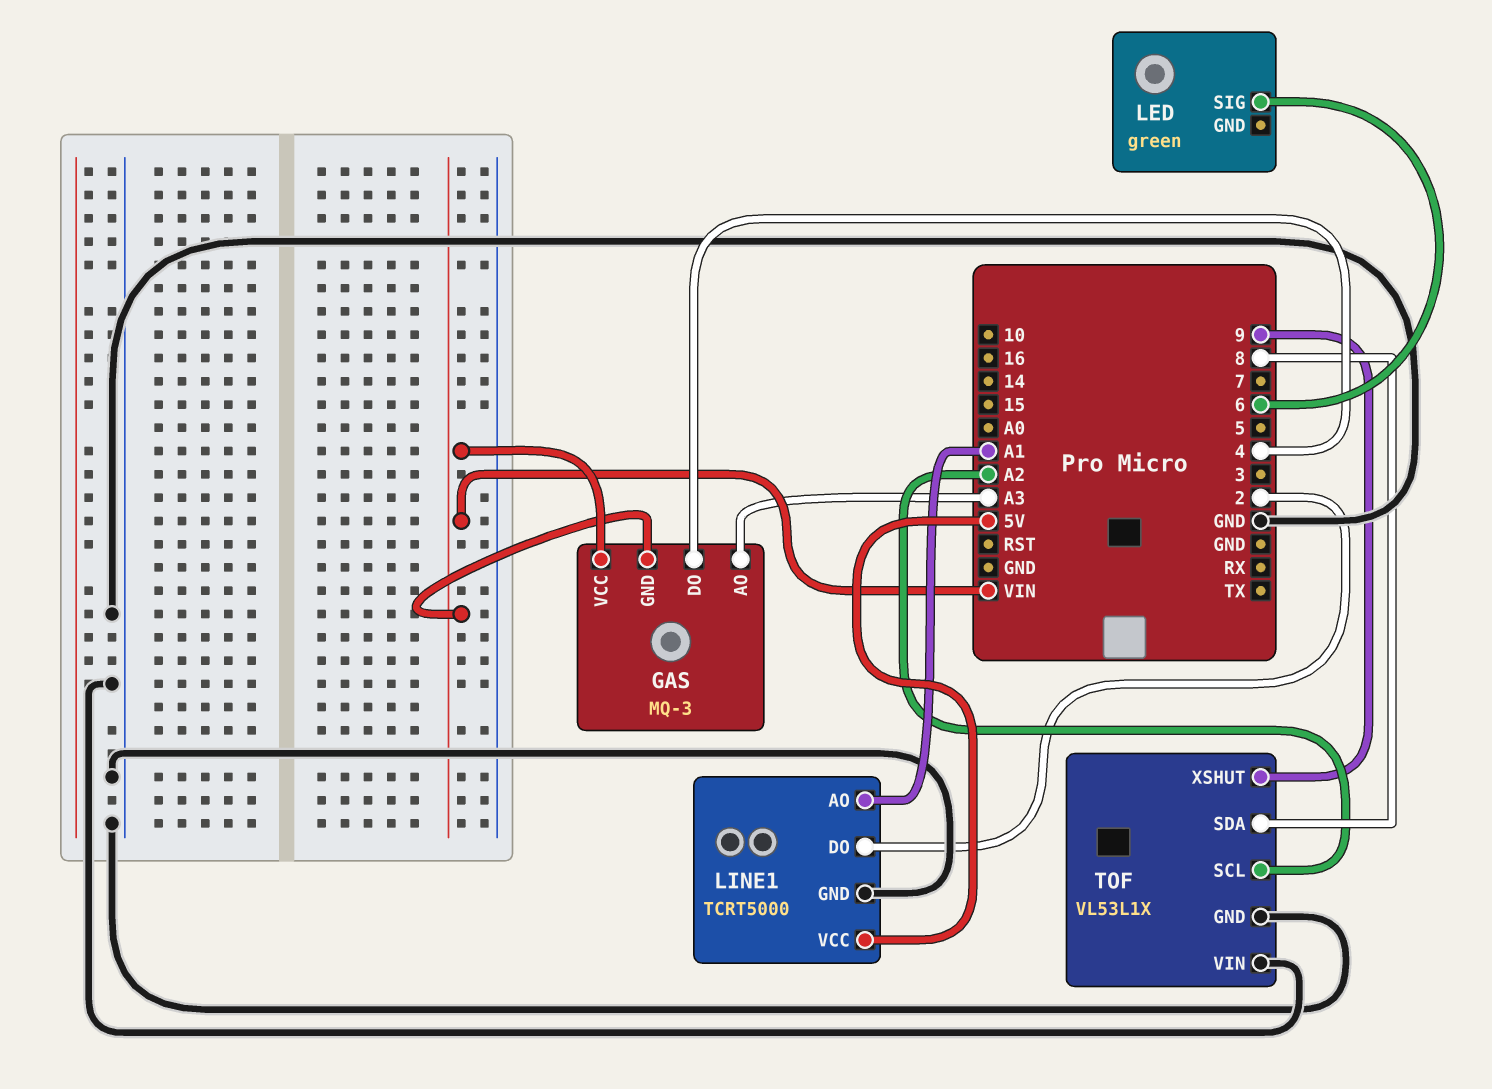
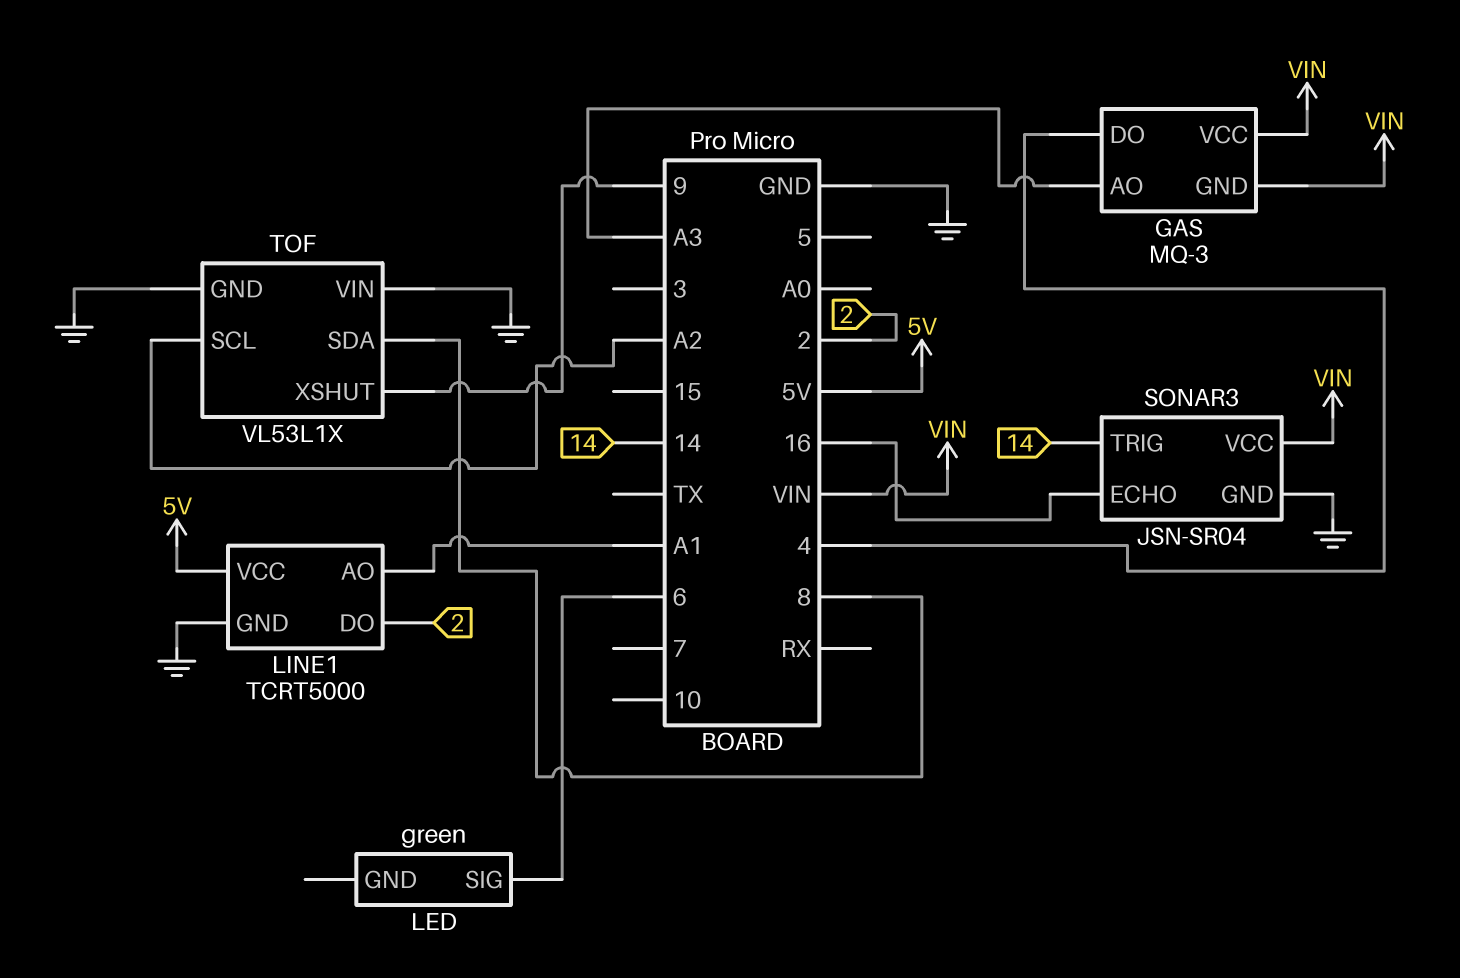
SONAR3: none -> JSN-SR04
SONAR3 pin ECHO: none -> 16
SONAR3 pin GND: none -> GND
SONAR3 pin TRIG: none -> 14
SONAR3 pin VCC: none -> VIN

